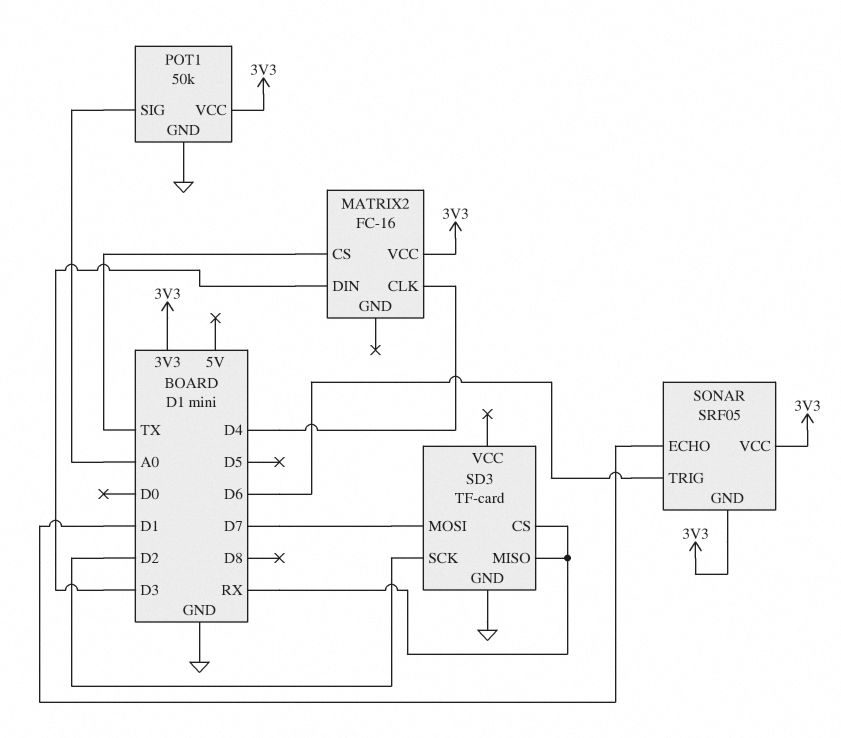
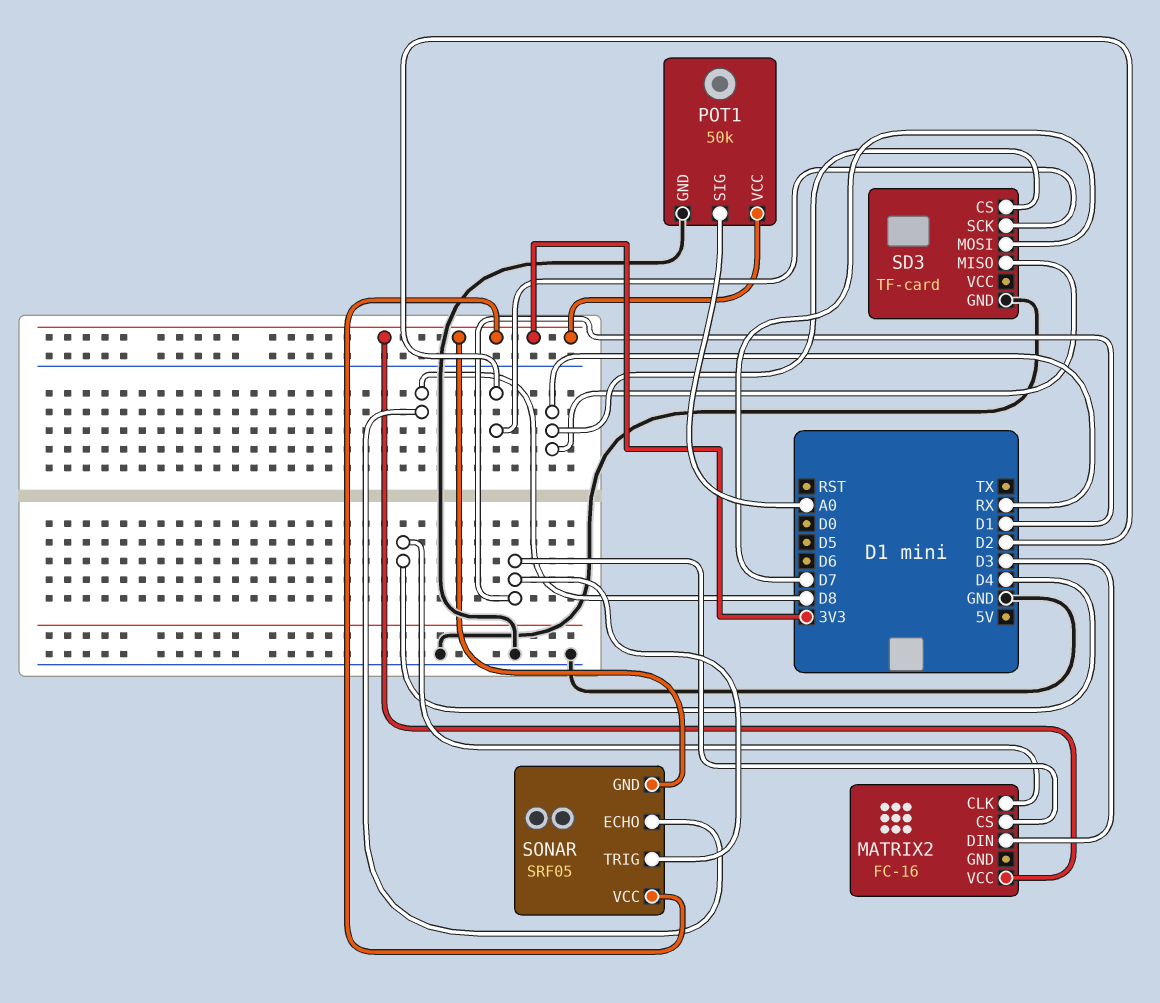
MATRIX2 pin CS: TX -> D1
SONAR pin ECHO: D1 -> D8
SONAR pin TRIG: D6 -> D1

